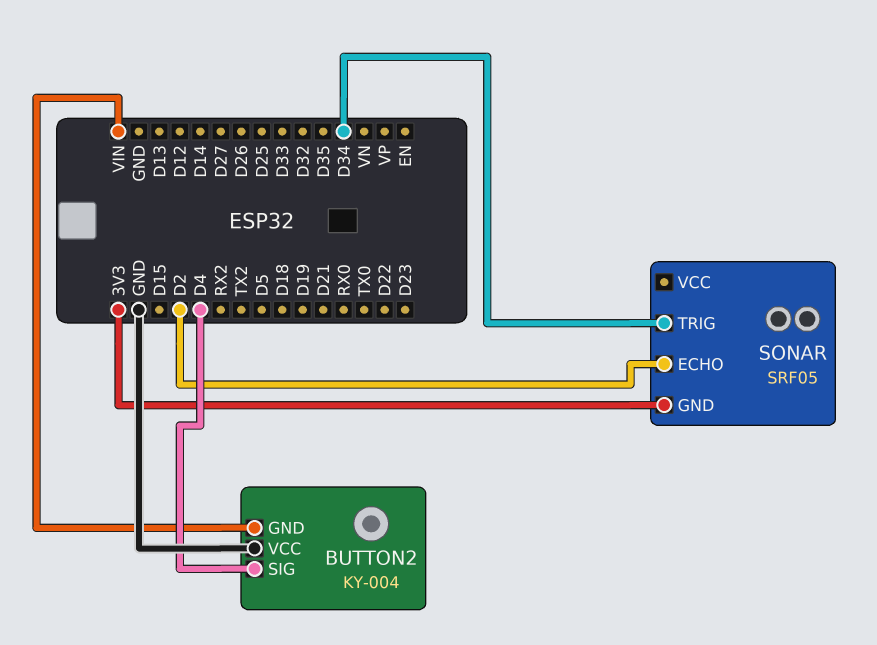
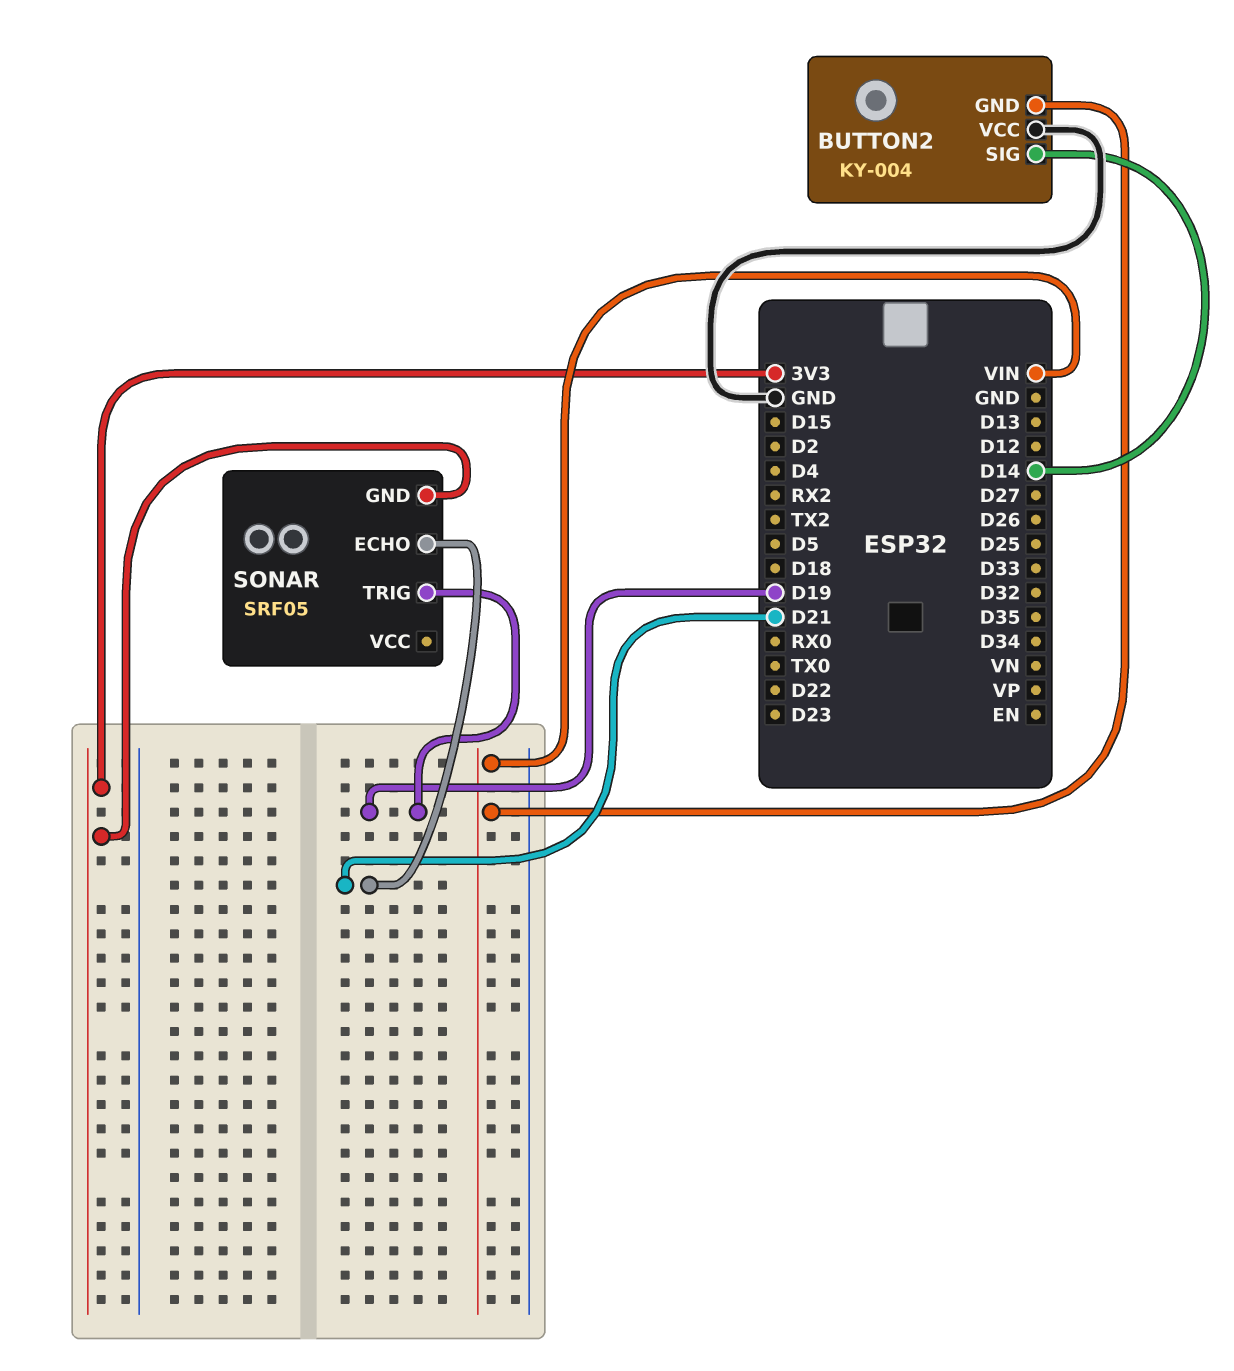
BUTTON2 pin SIG: D4 -> D14
SONAR pin ECHO: D2 -> D21
SONAR pin TRIG: D34 -> D19

